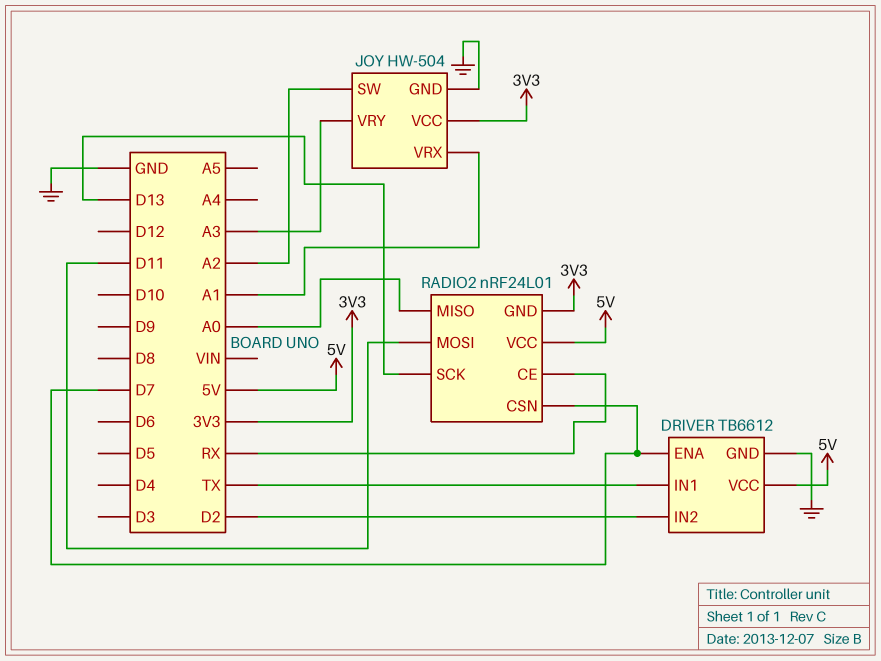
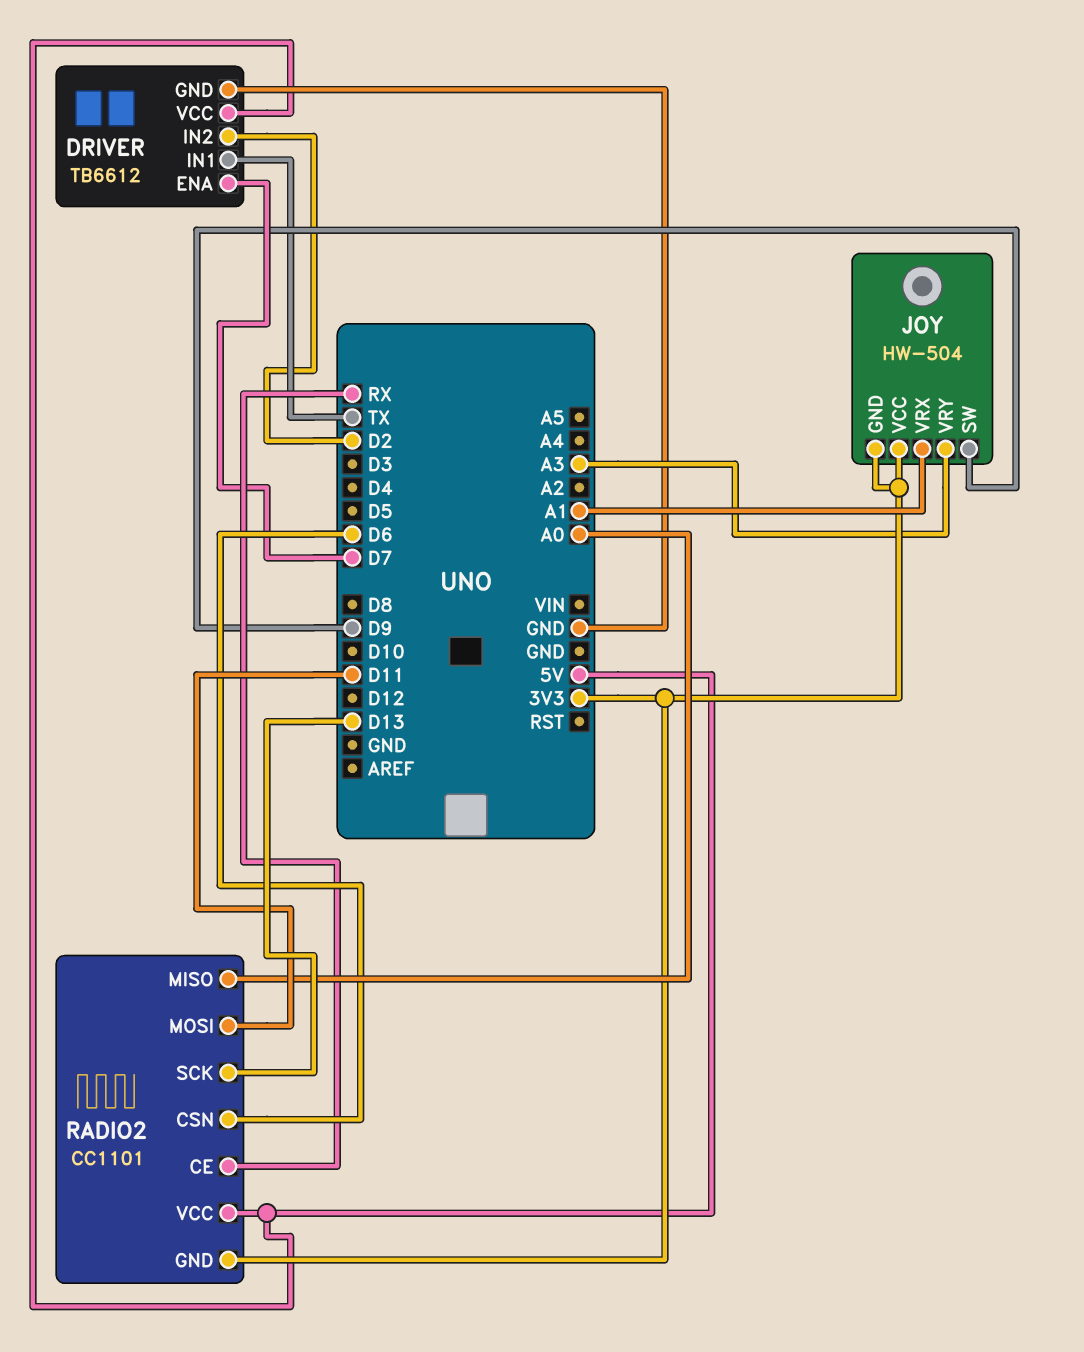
JOY pin GND: GND -> 3V3
JOY pin SW: A2 -> D9
RADIO2: nRF24L01 -> CC1101
RADIO2 pin CSN: D7 -> D6

